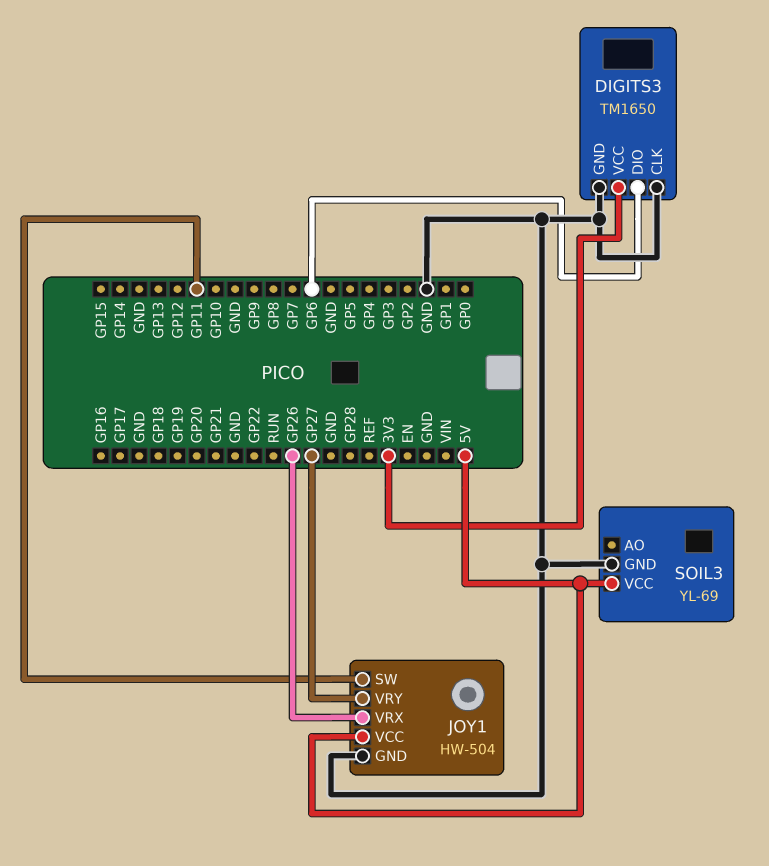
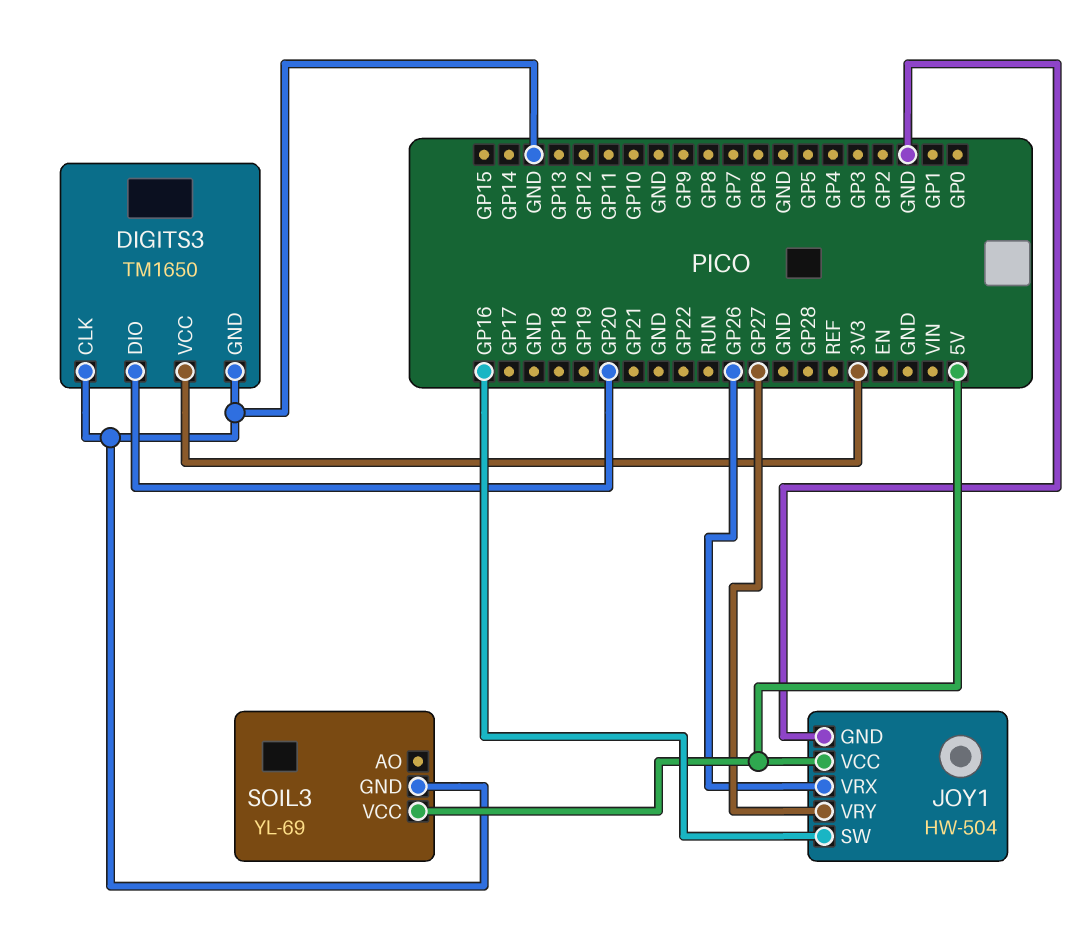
DIGITS3 pin DIO: GP6 -> GP20
JOY1 pin SW: GP11 -> GP16

